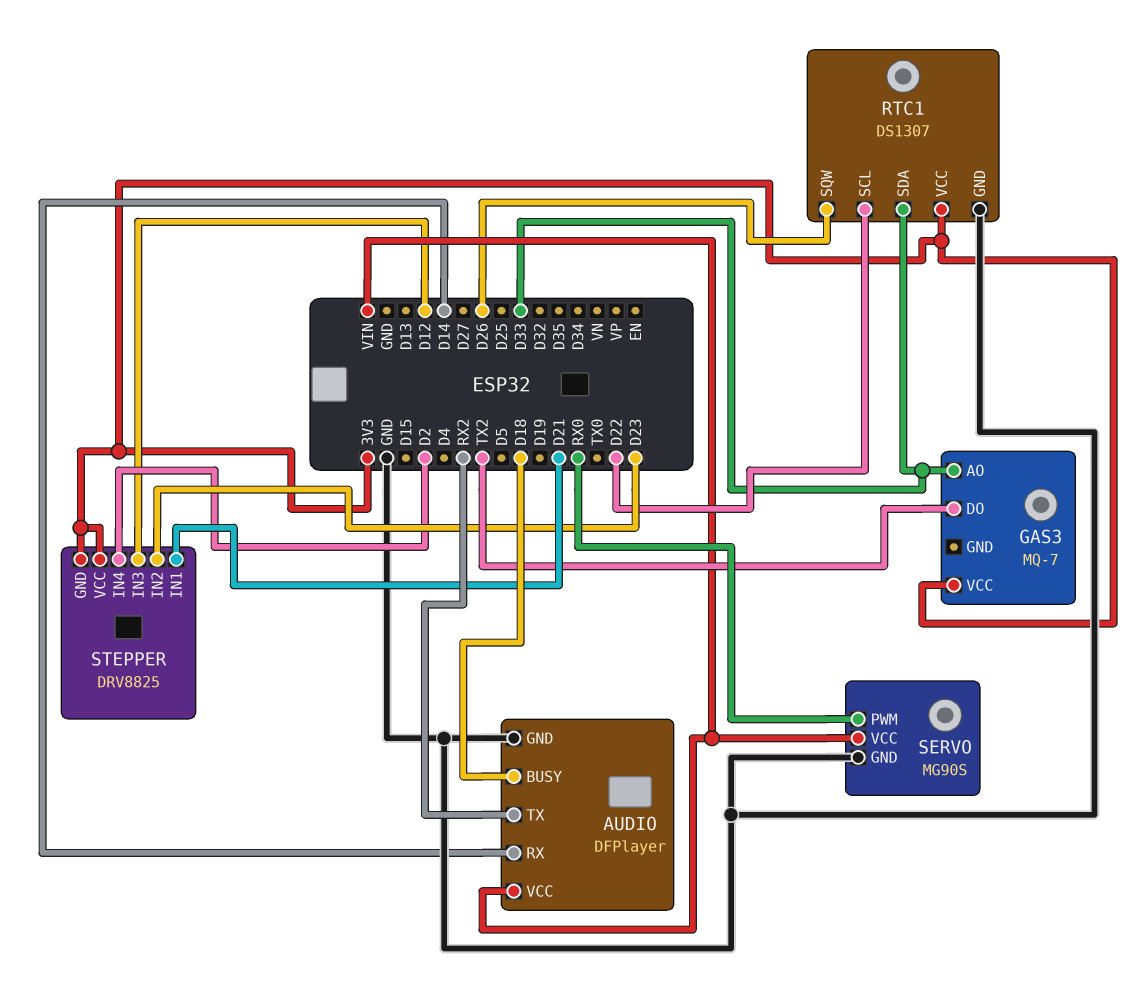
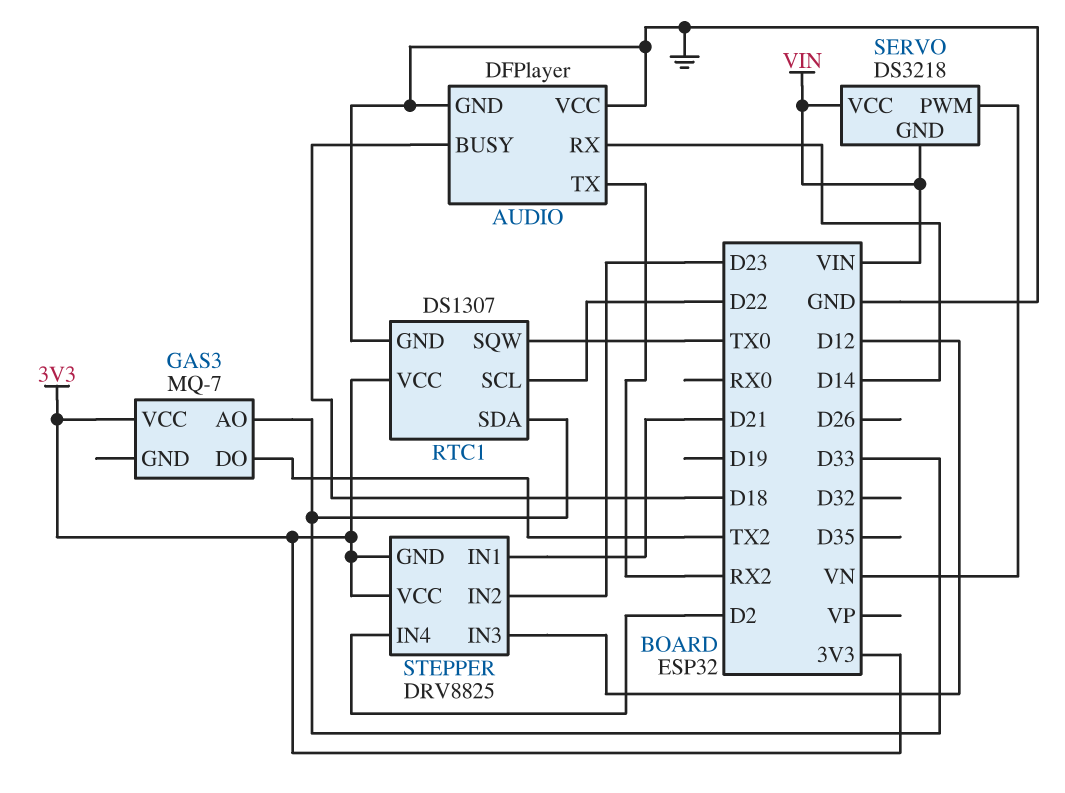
AUDIO pin VCC: VIN -> GND
RTC1 pin SQW: D26 -> TX0
SERVO: MG90S -> DS3218
SERVO pin GND: GND -> VIN
SERVO pin PWM: RX0 -> VN

